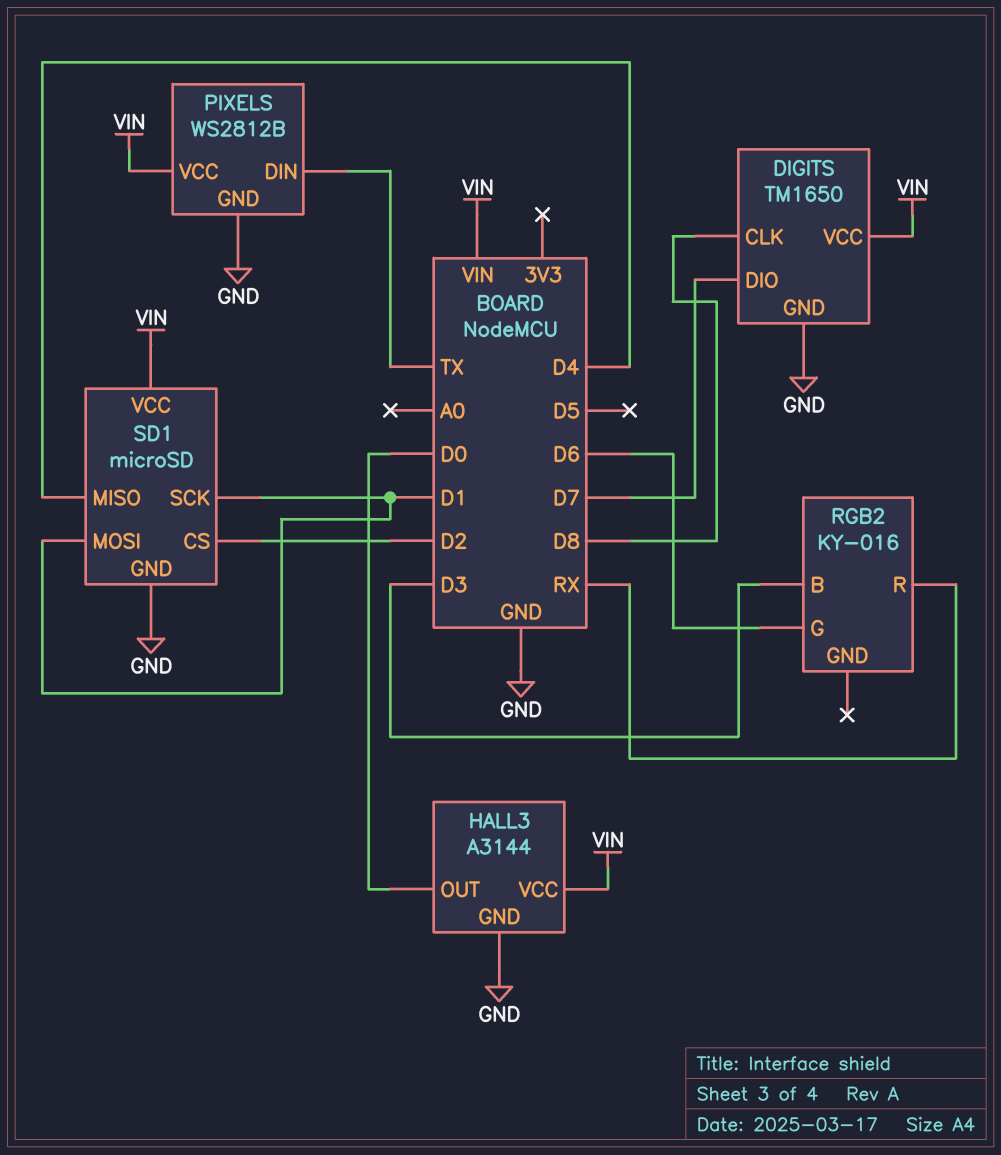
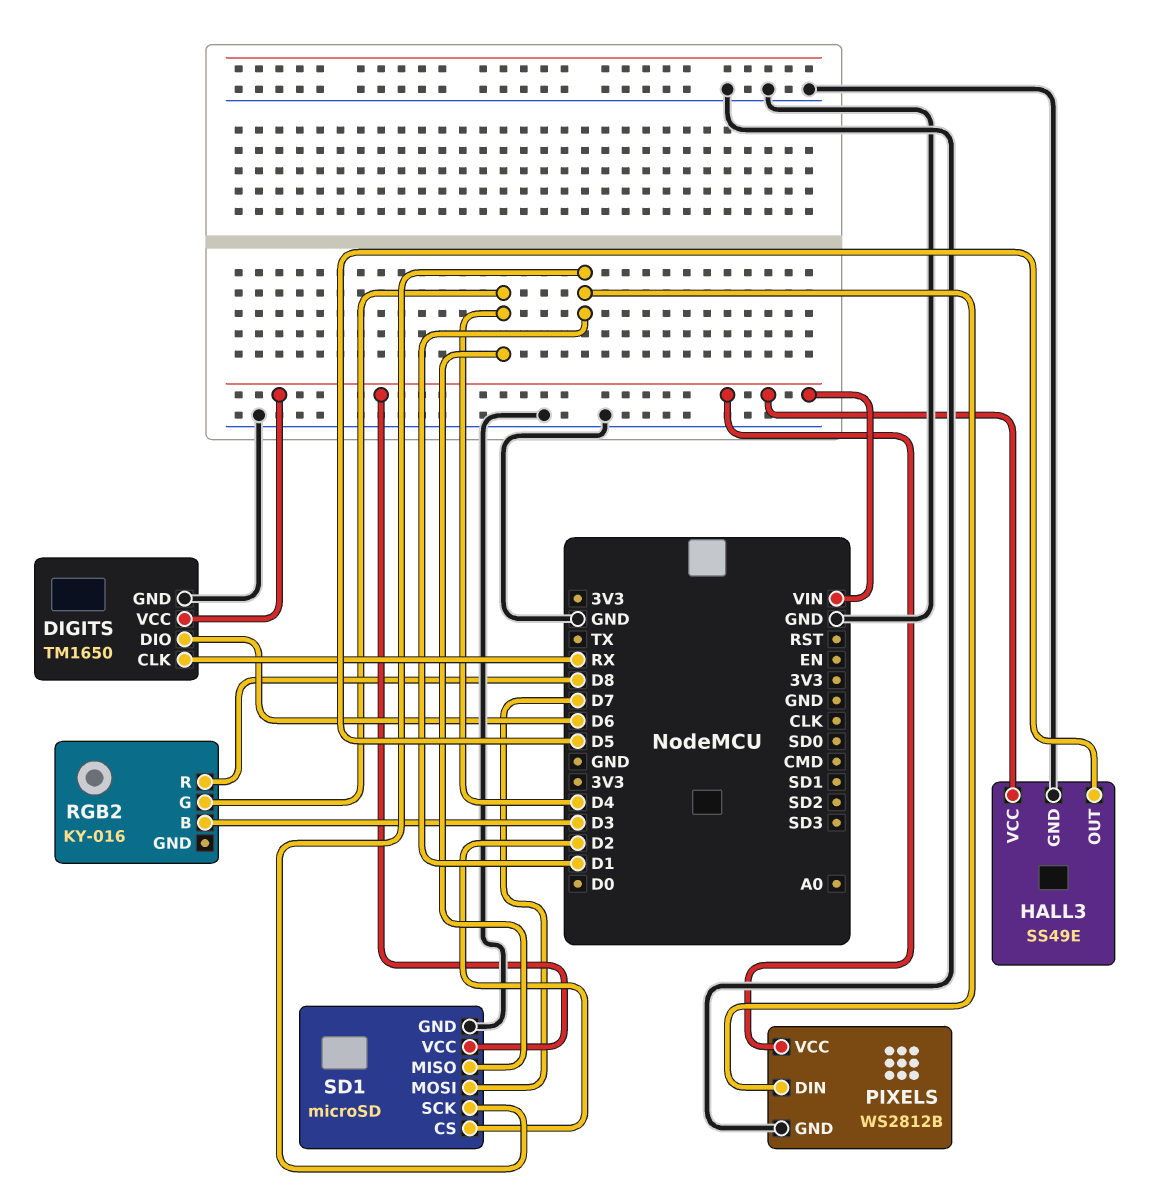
DIGITS pin CLK: D8 -> RX
DIGITS pin DIO: D7 -> D6
HALL3: A3144 -> SS49E
HALL3 pin OUT: D0 -> D5
PIXELS pin DIN: TX -> D1
RGB2 pin G: D6 -> D4
RGB2 pin R: RX -> D8
SD1 pin MOSI: D1 -> D7

